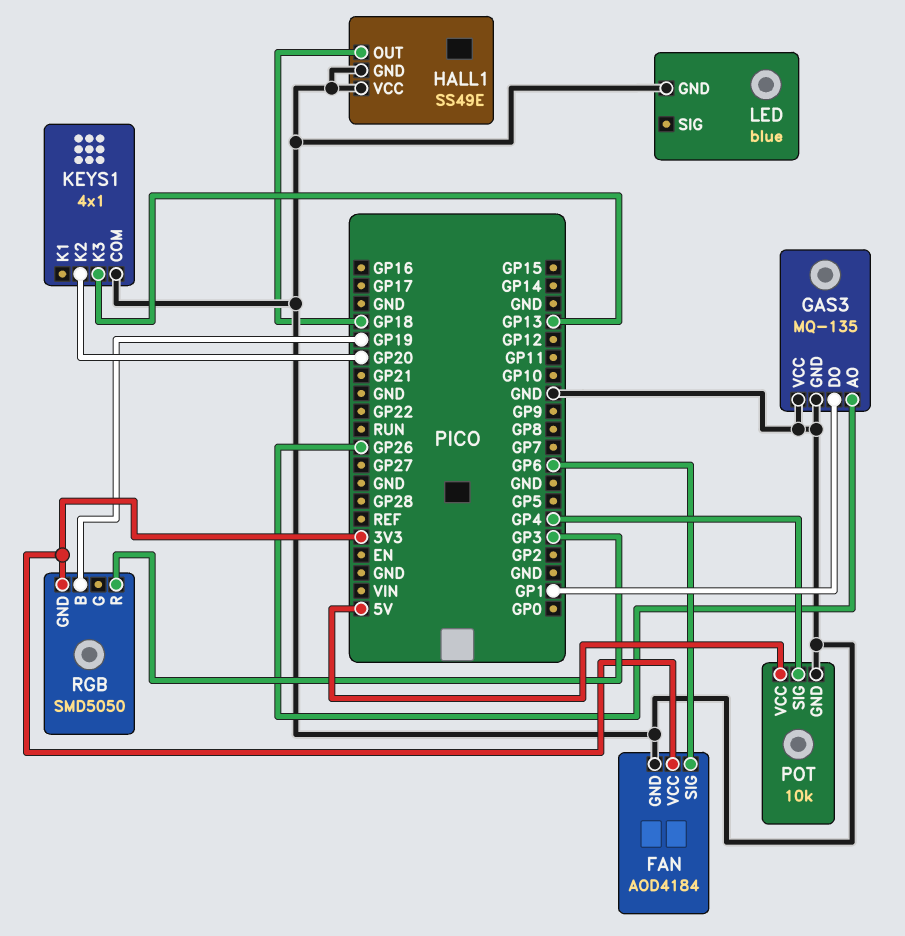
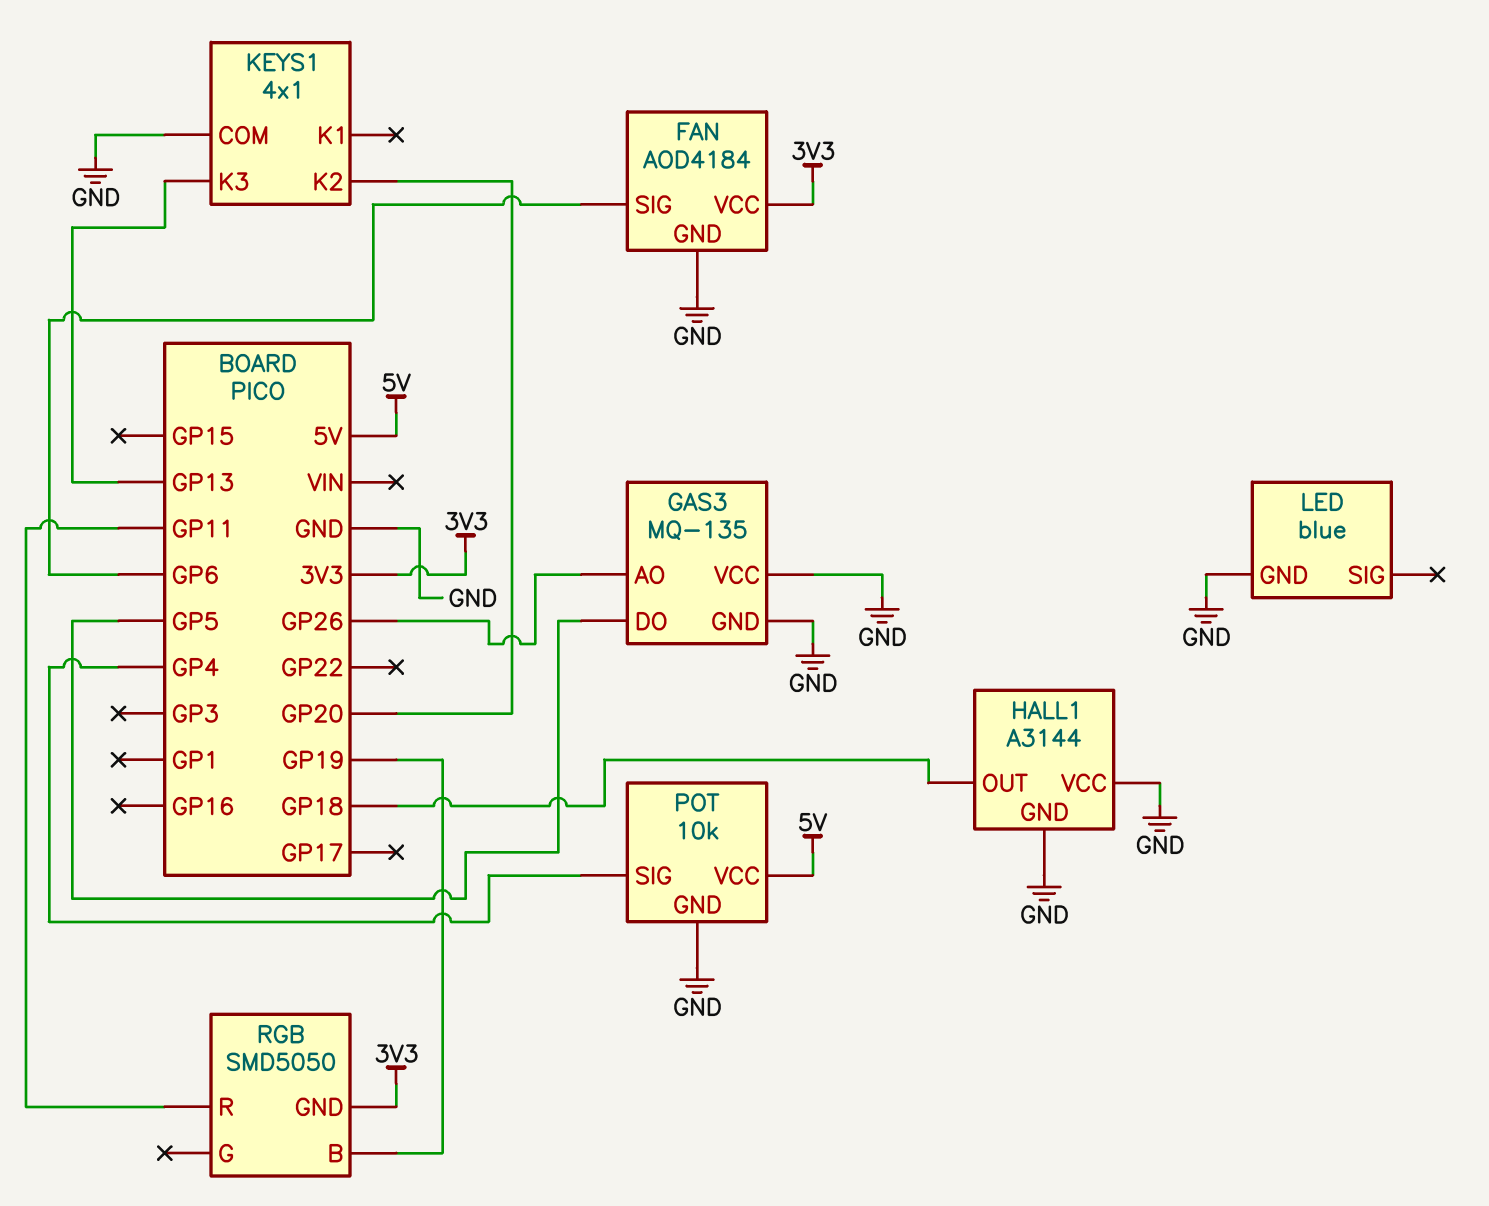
GAS3 pin DO: GP1 -> GP5
HALL1: SS49E -> A3144
RGB pin R: GP3 -> GP11

